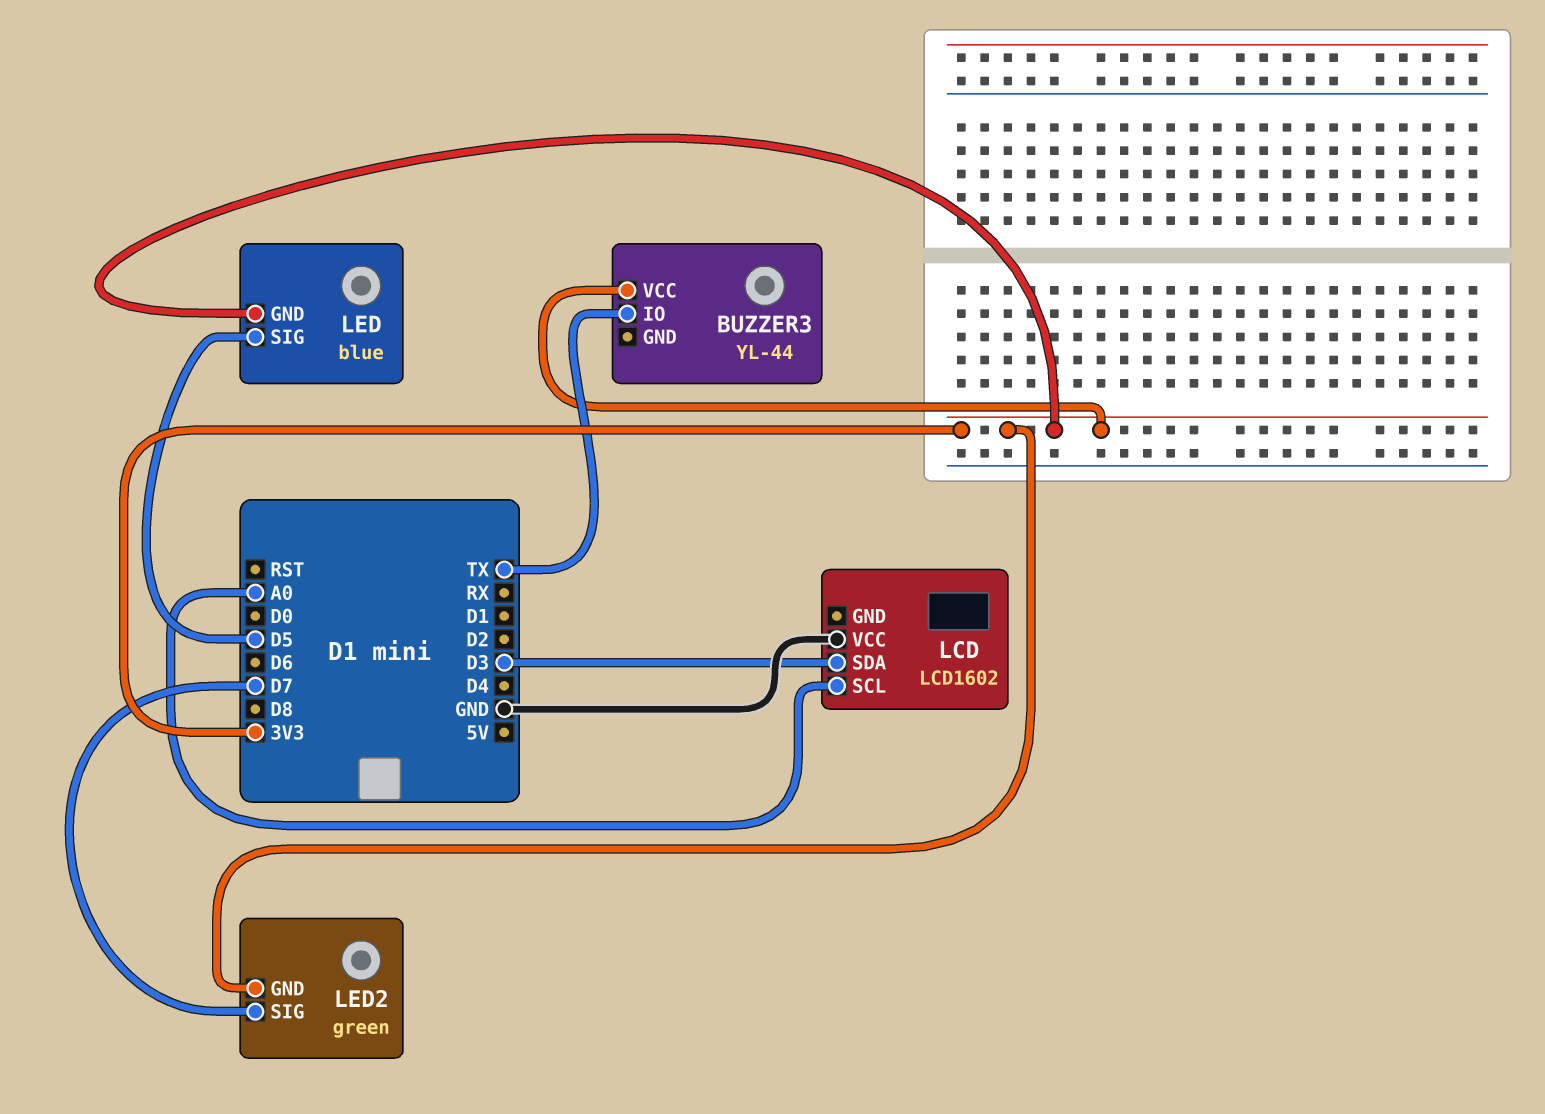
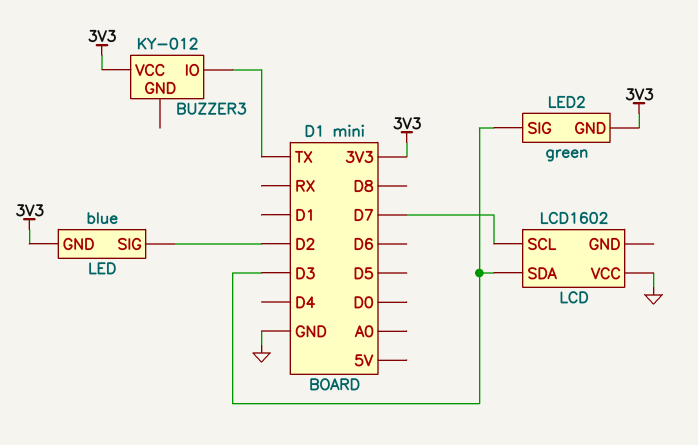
BUZZER3: YL-44 -> KY-012
LCD pin SCL: A0 -> D7
LED pin SIG: D5 -> D2
LED2 pin SIG: D7 -> D3

